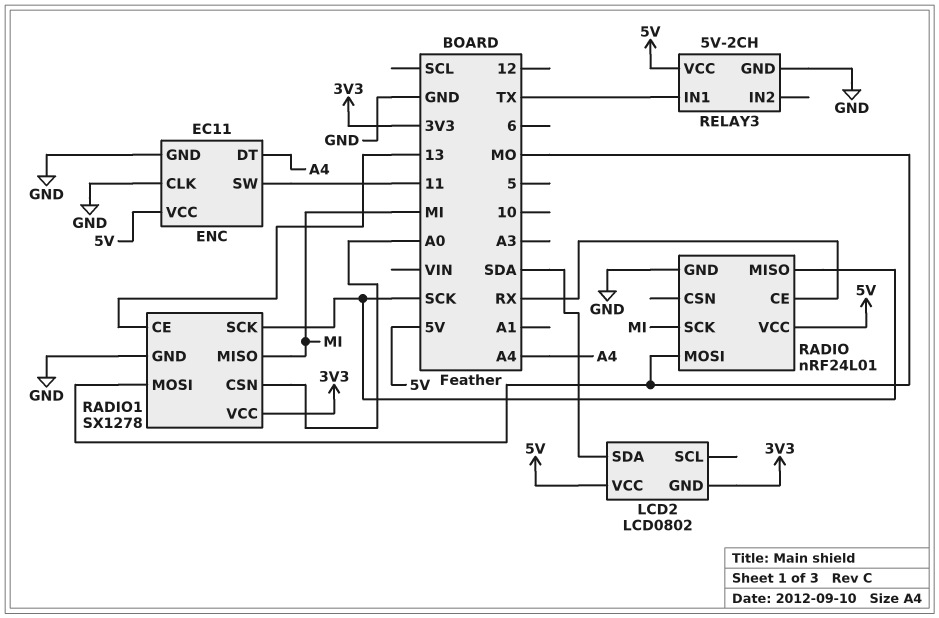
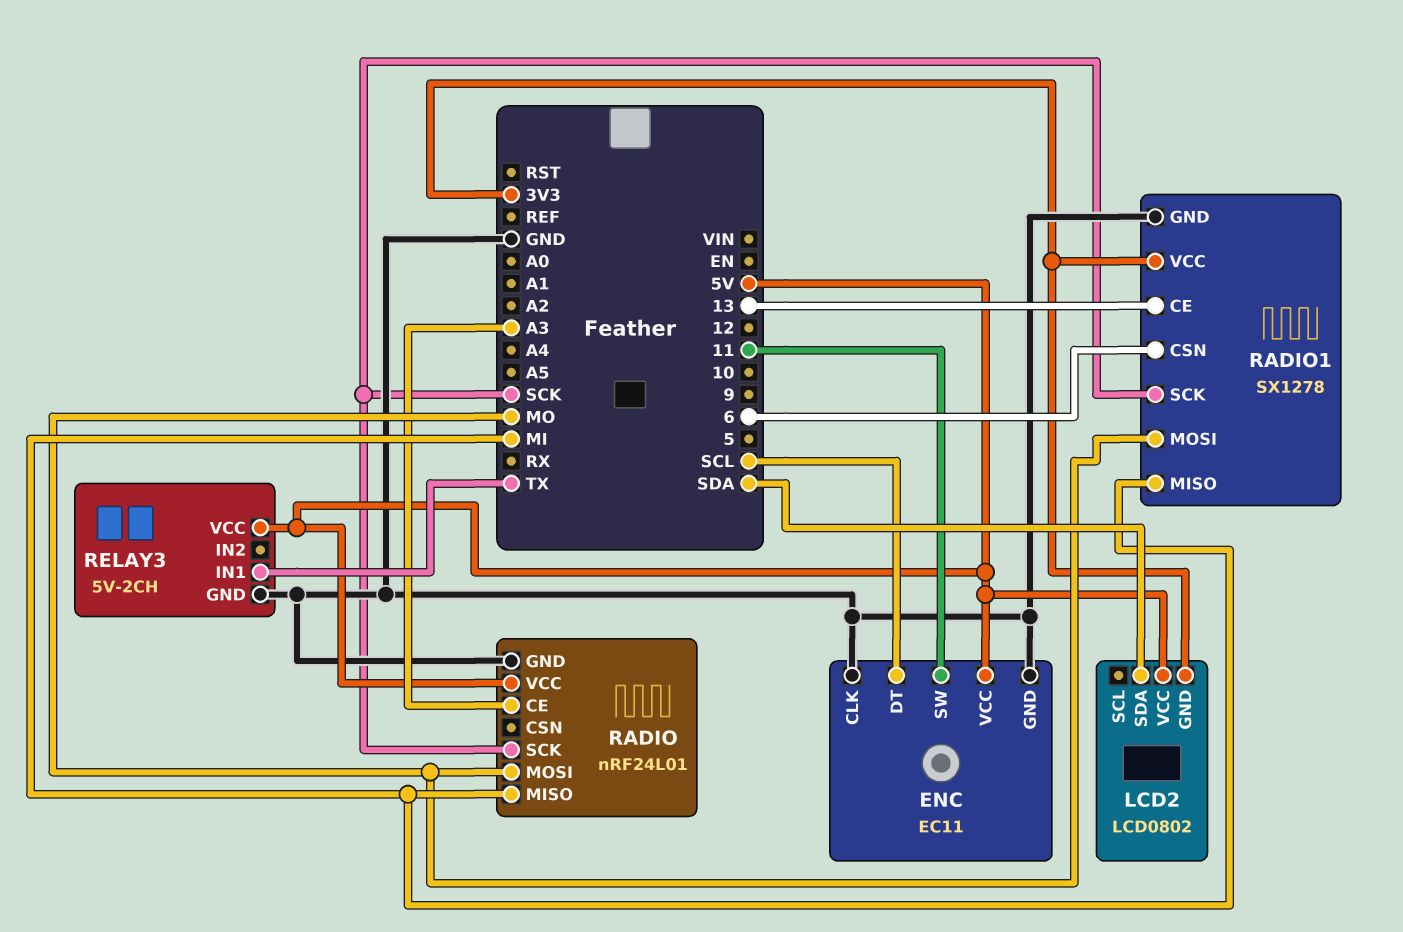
ENC pin DT: A4 -> SCL
RADIO pin CE: RX -> A3
RADIO pin MISO: SCK -> MI
RADIO pin SCK: MI -> SCK
RADIO1 pin CSN: A0 -> 6

